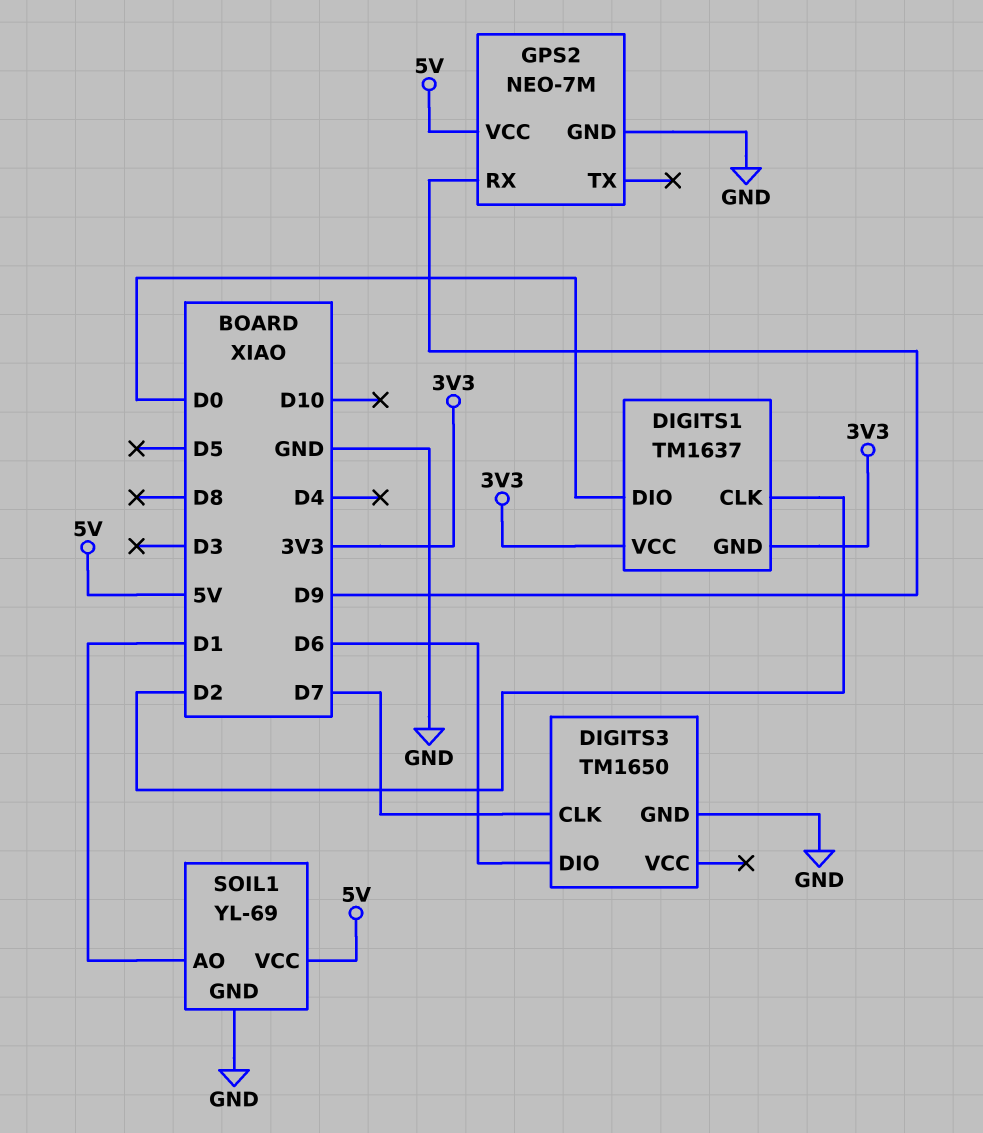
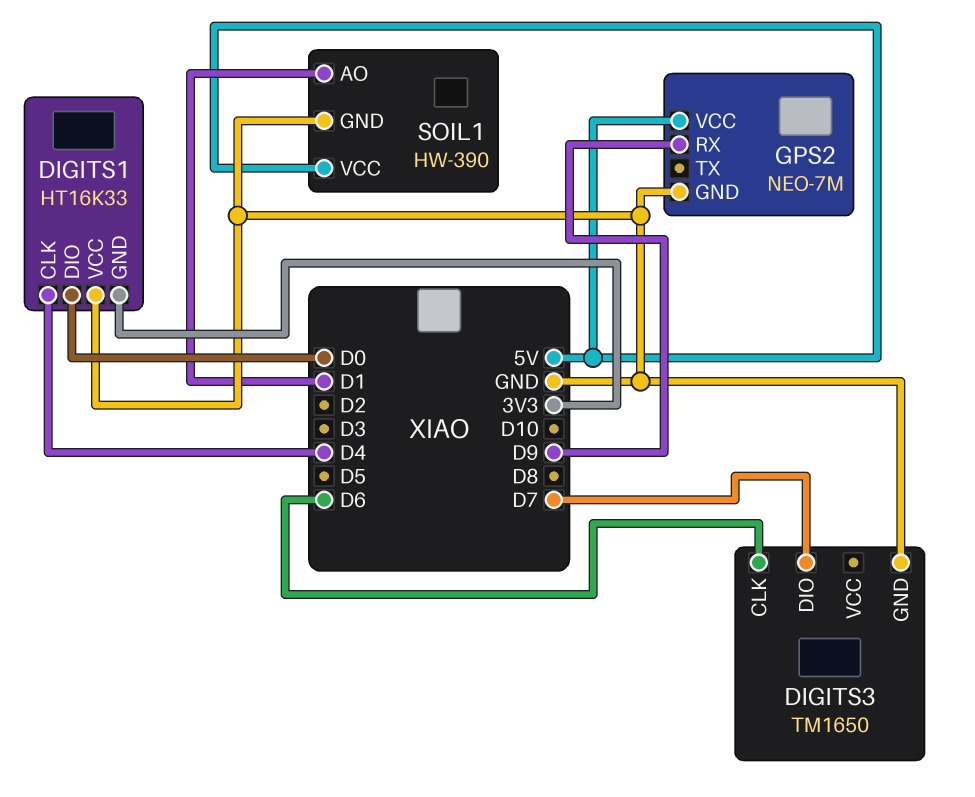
DIGITS1: TM1637 -> HT16K33
DIGITS1 pin CLK: D2 -> D4
DIGITS1 pin VCC: 3V3 -> GND
DIGITS3 pin CLK: D7 -> D6
DIGITS3 pin DIO: D6 -> D7
SOIL1: YL-69 -> HW-390

